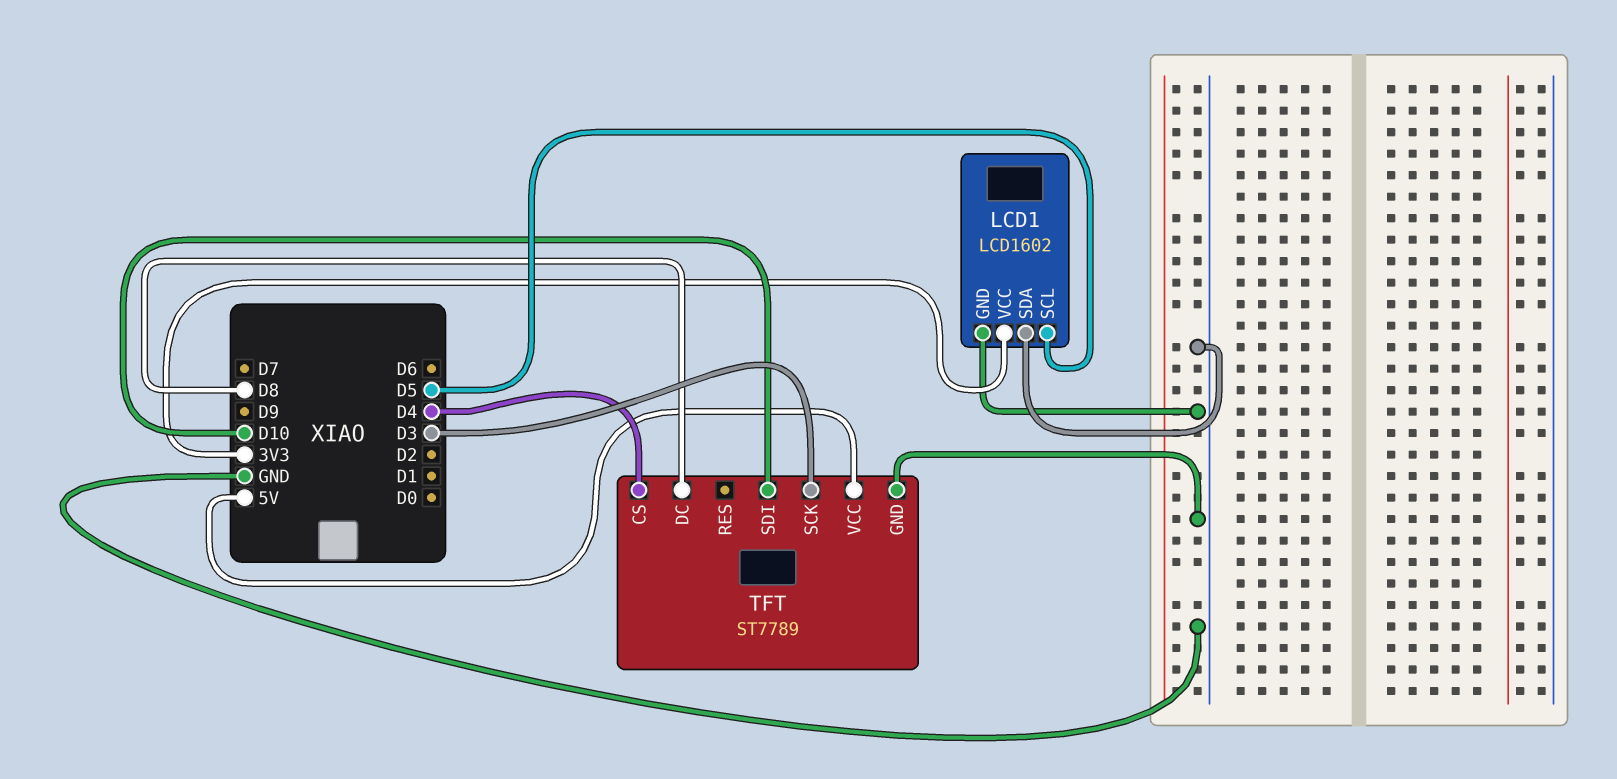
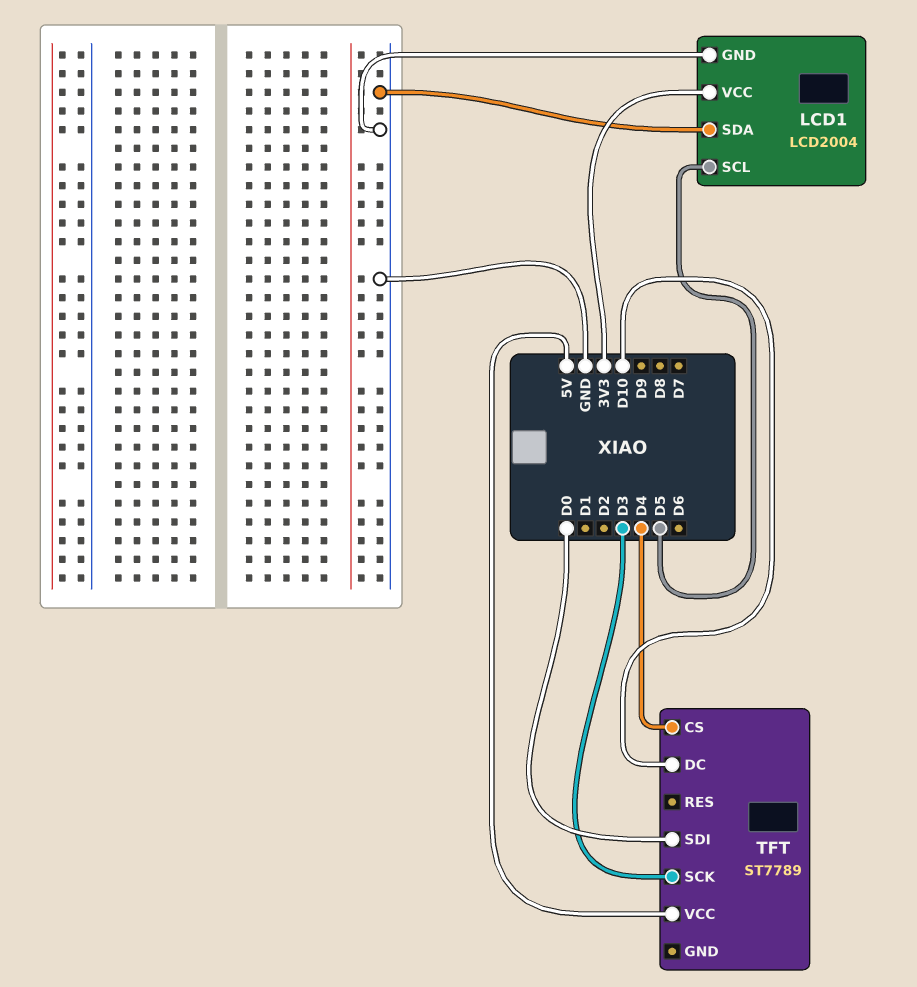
LCD1: LCD1602 -> LCD2004
TFT pin DC: D8 -> D10
TFT pin GND: GND -> none
TFT pin SDI: D10 -> D0

